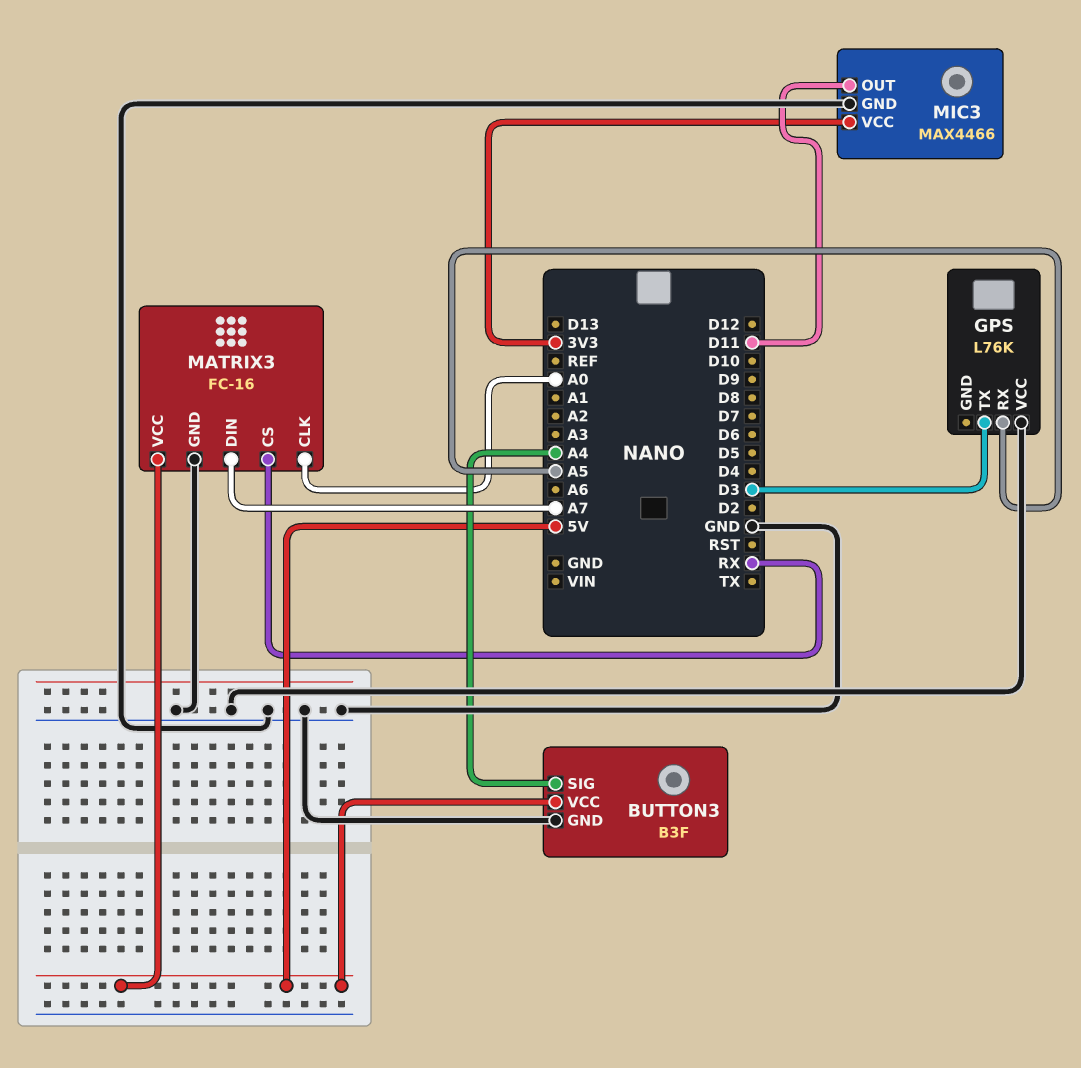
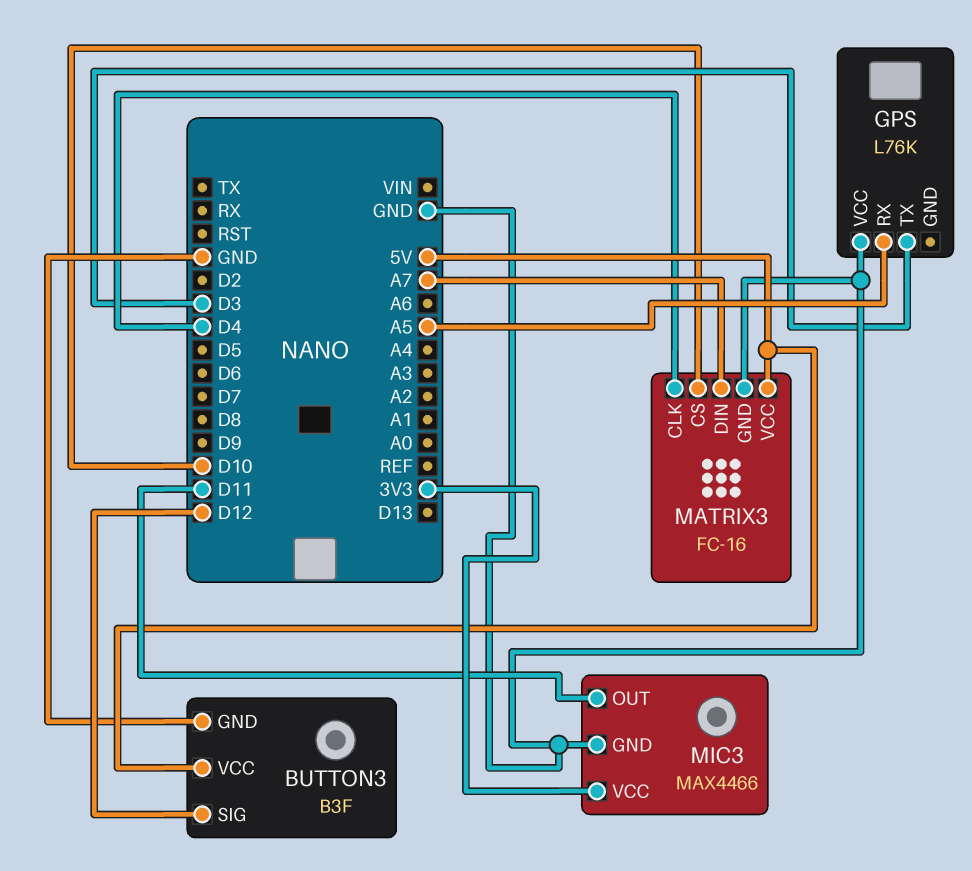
BUTTON3 pin SIG: A4 -> D12
MATRIX3 pin CLK: A0 -> D4
MATRIX3 pin CS: RX -> D10

